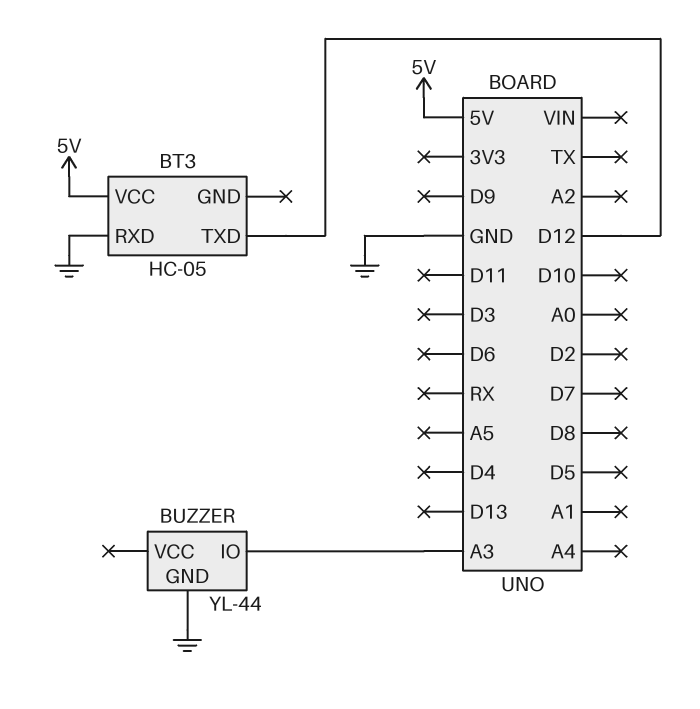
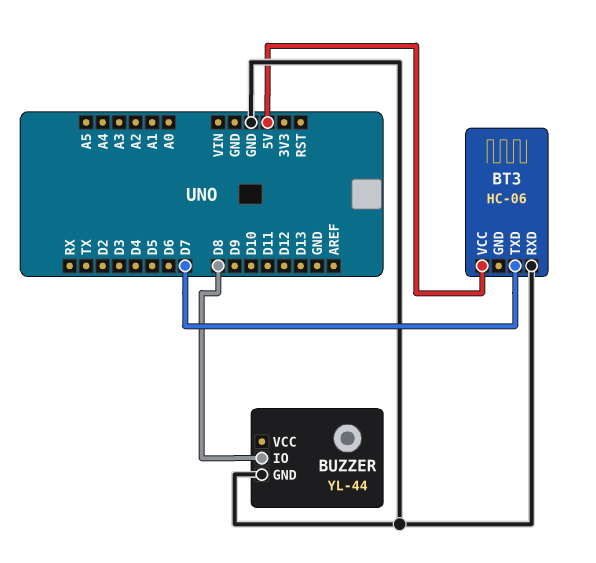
BT3: HC-05 -> HC-06
BT3 pin TXD: D12 -> D7
BUZZER pin IO: A3 -> D8

